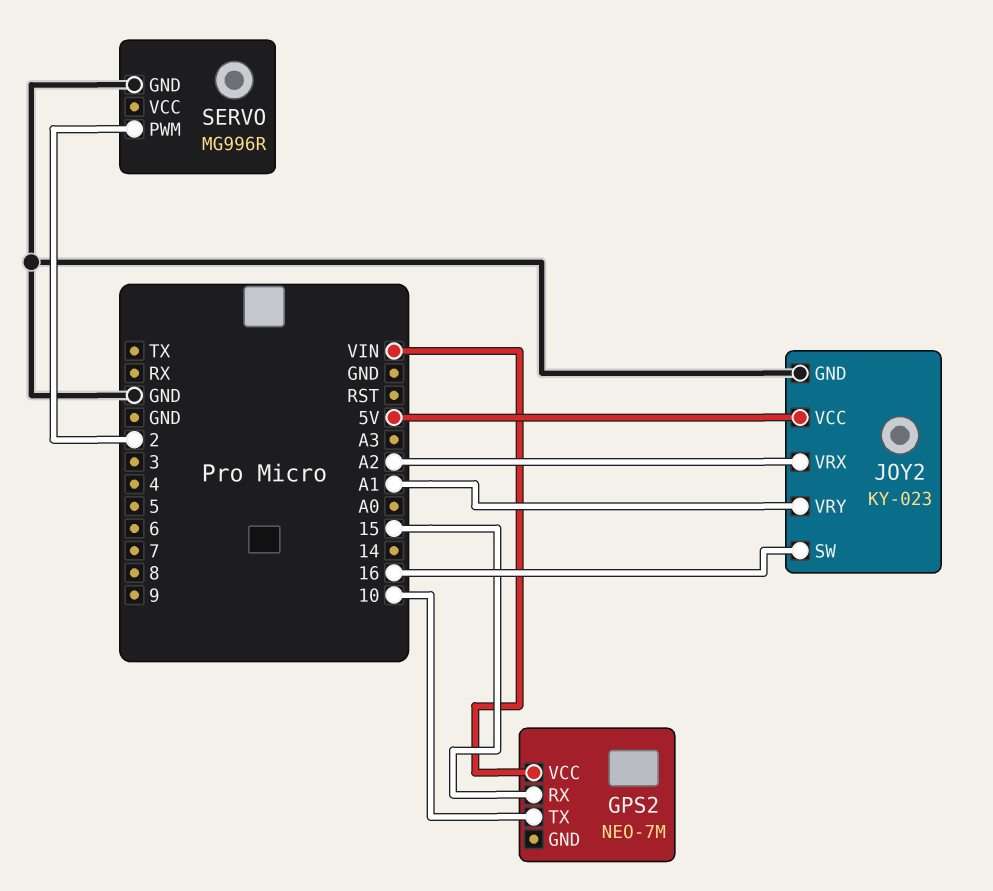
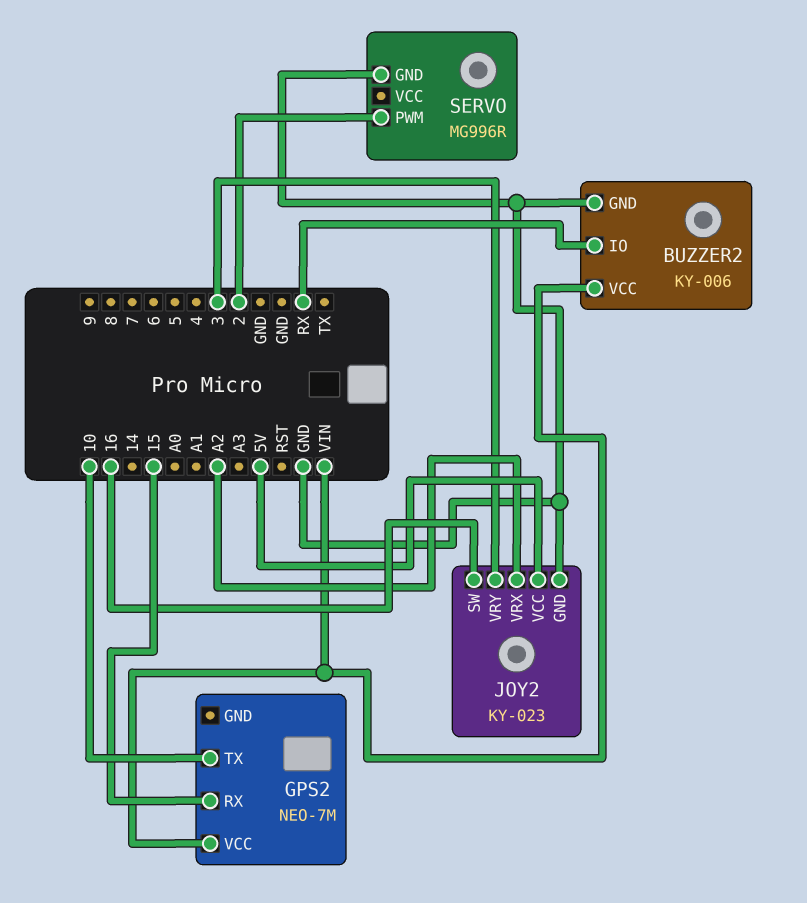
BUZZER2: none -> KY-006
BUZZER2 pin GND: none -> GND
BUZZER2 pin IO: none -> RX
BUZZER2 pin VCC: none -> VIN
JOY2 pin VRY: A1 -> 3

